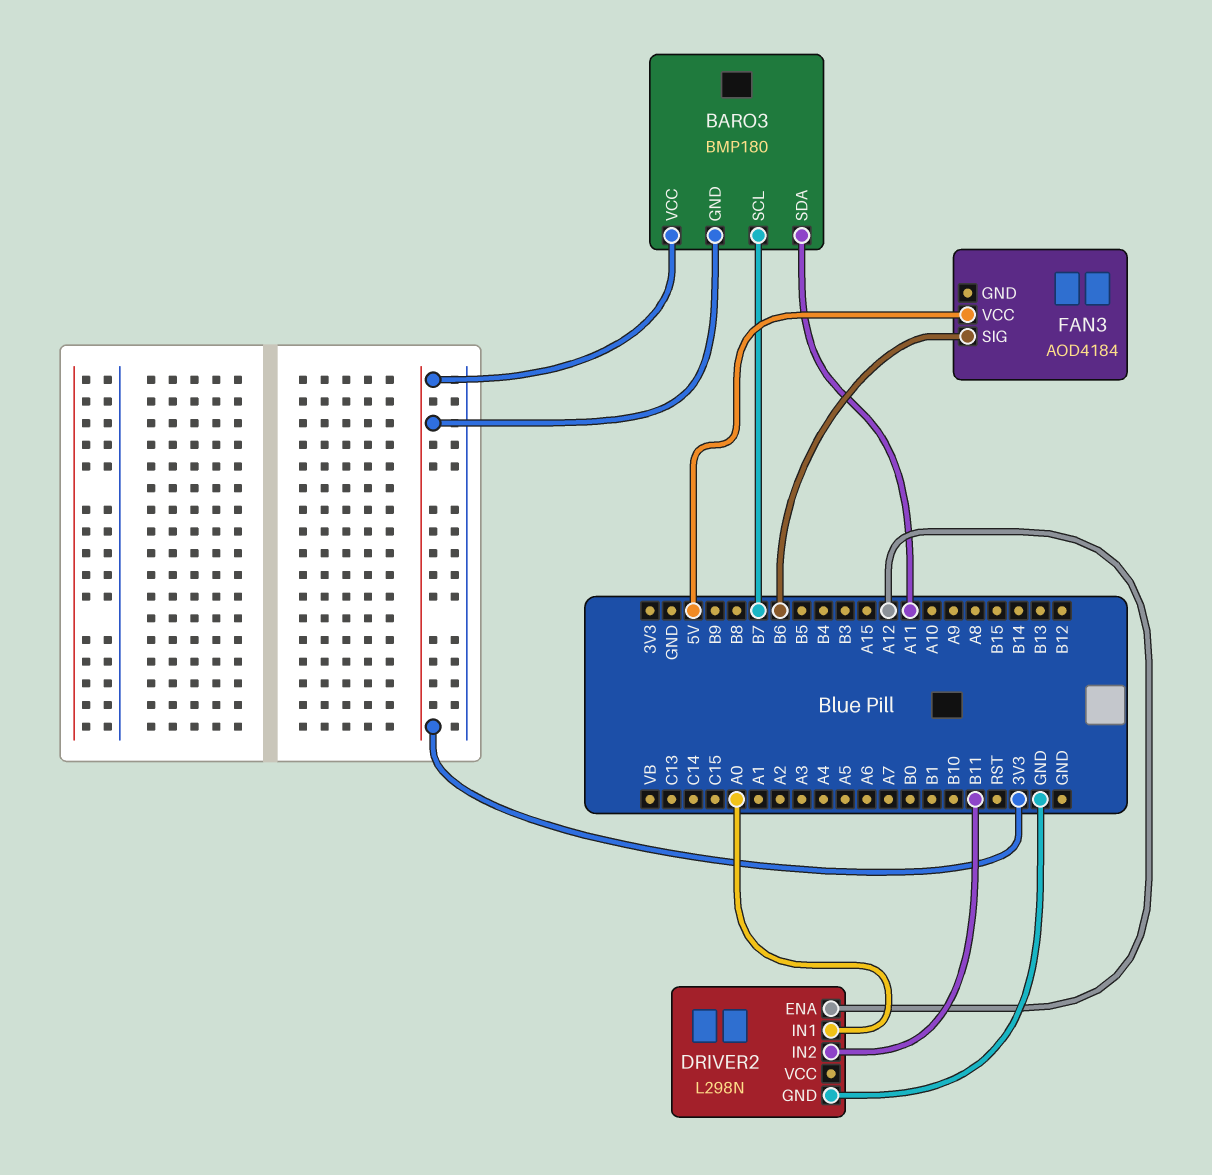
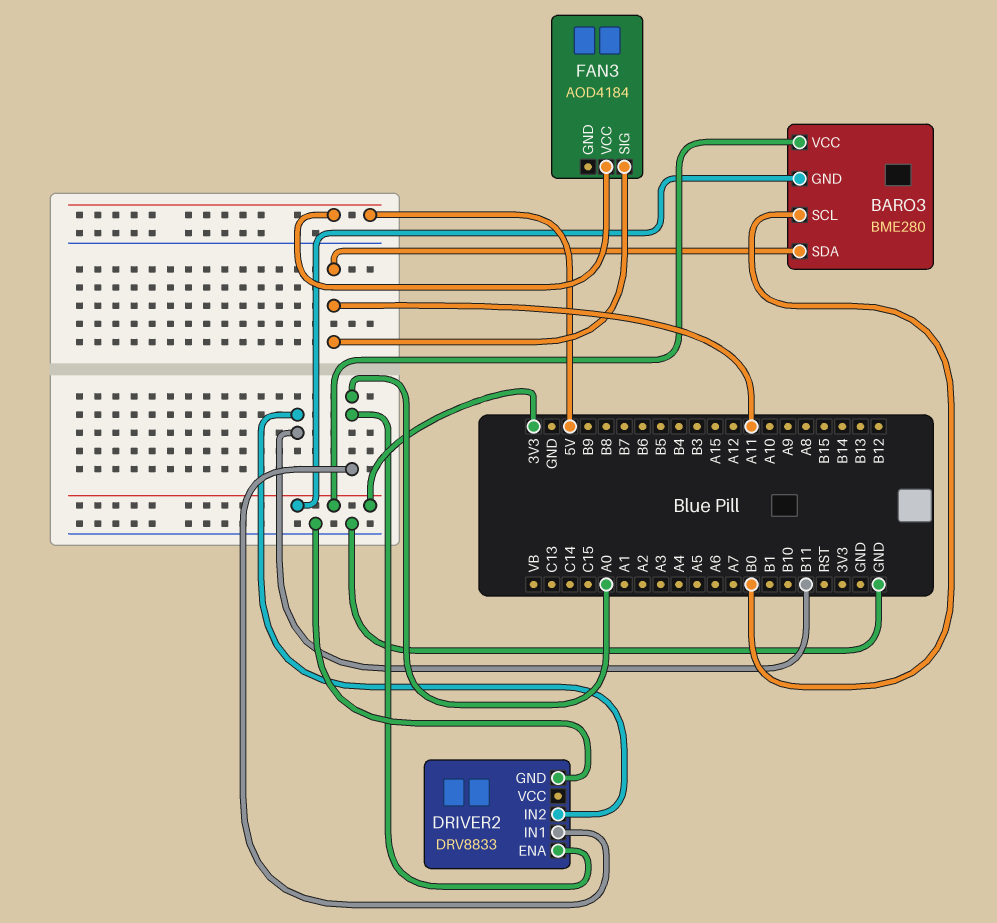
BARO3: BMP180 -> BME280
BARO3 pin SCL: B7 -> B0
DRIVER2: L298N -> DRV8833
DRIVER2 pin ENA: A12 -> A0
FAN3 pin SIG: B6 -> A11

